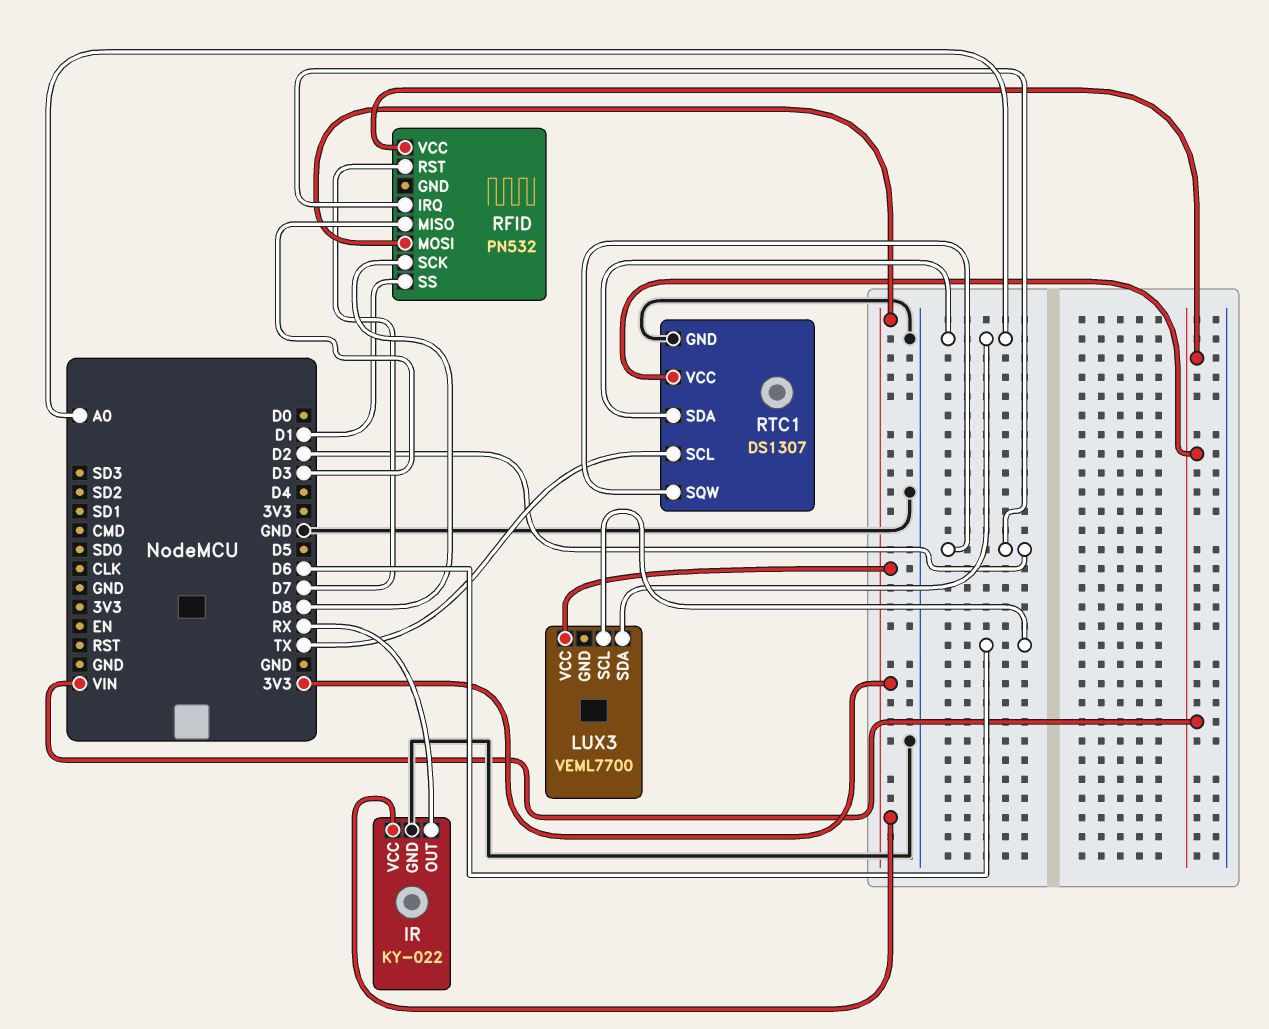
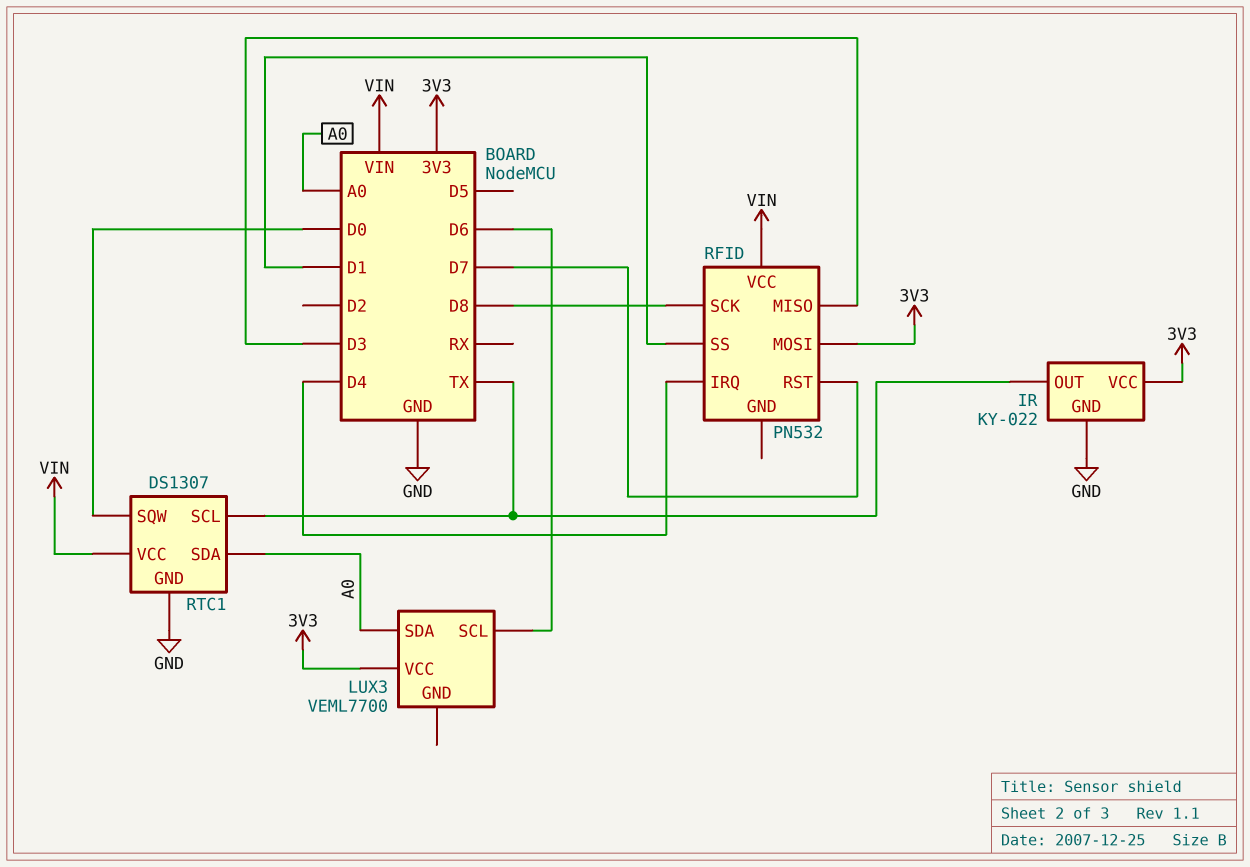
IR pin OUT: RX -> TX
RFID pin IRQ: D2 -> D4
RTC1 pin SQW: D2 -> D0

